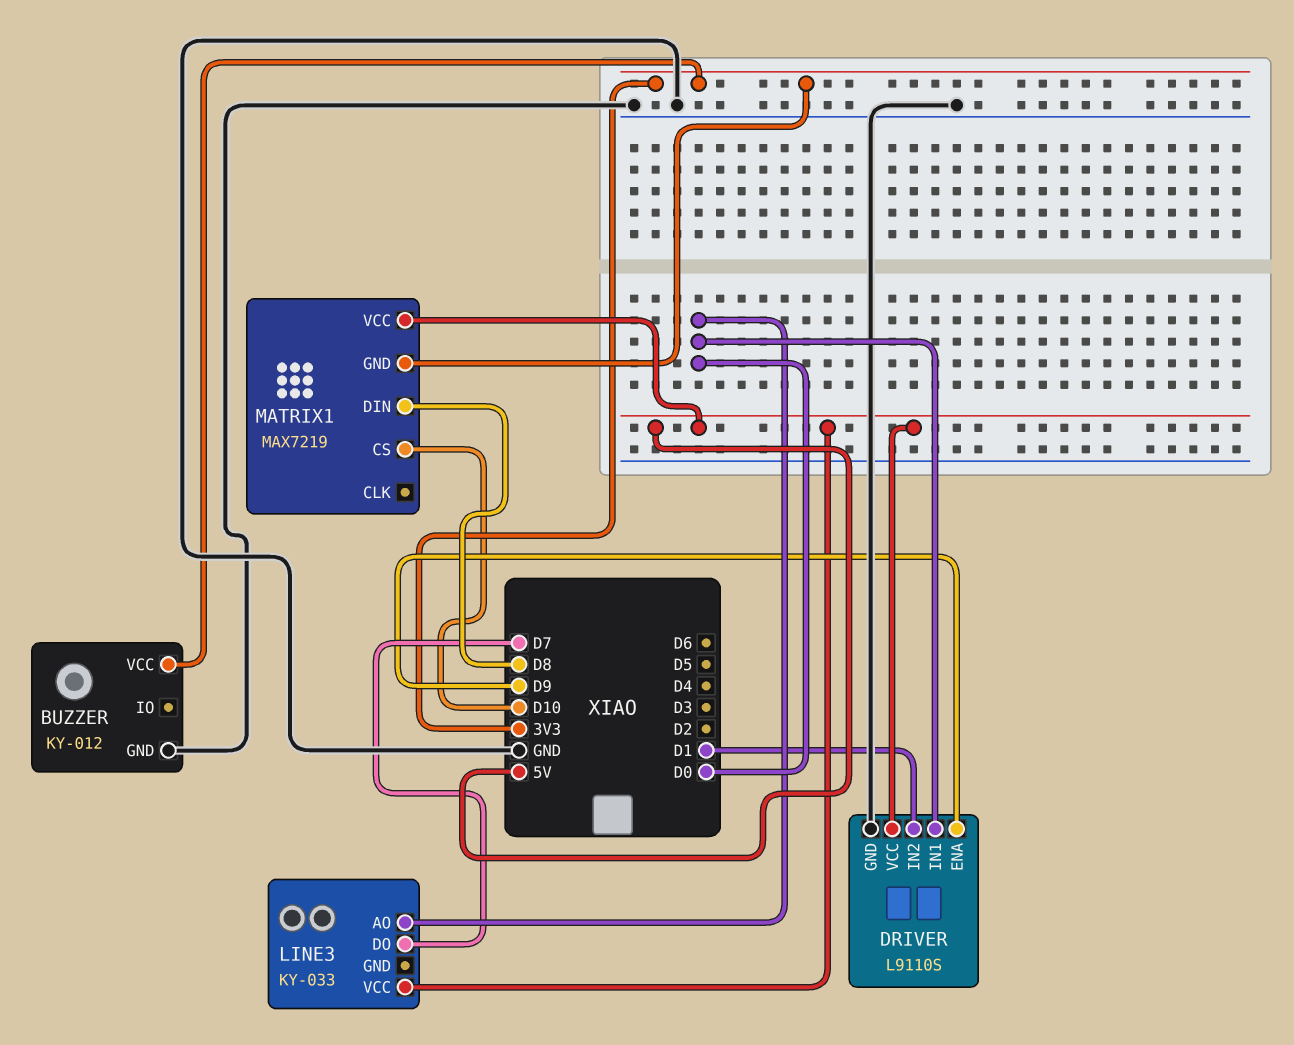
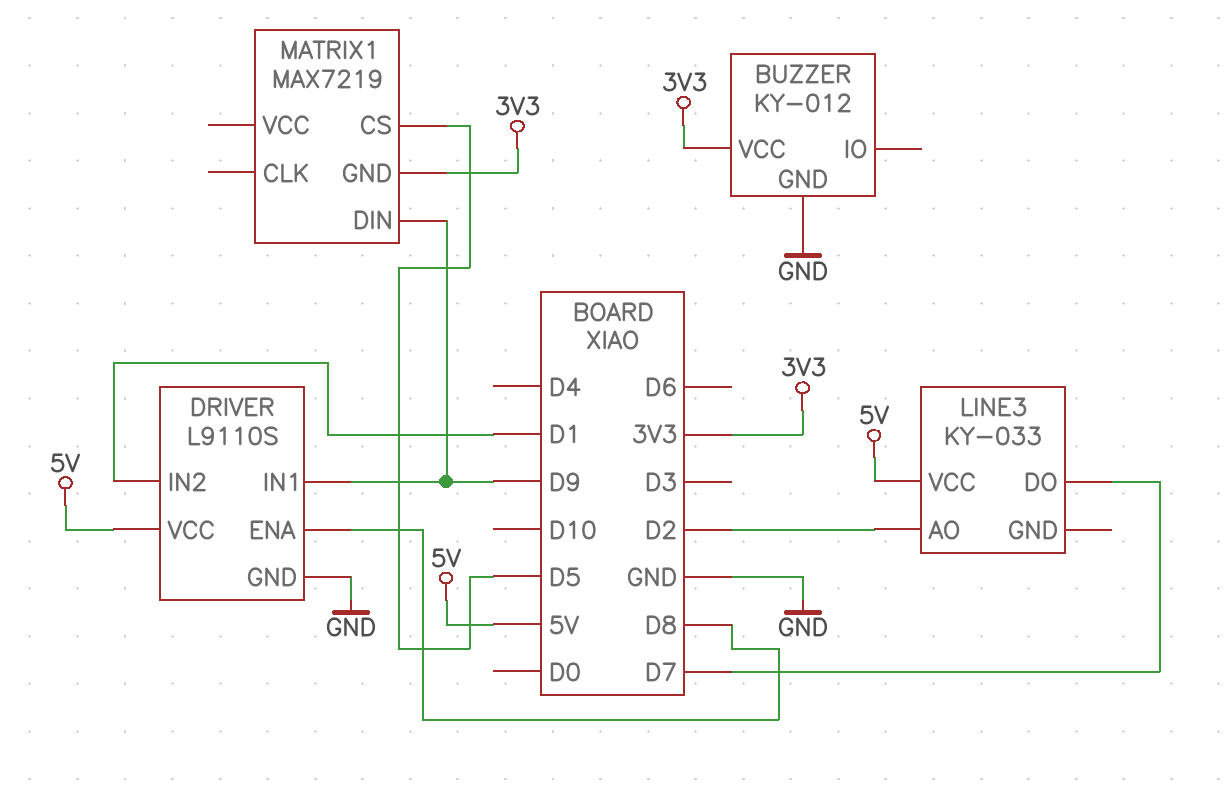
DRIVER pin ENA: D9 -> D8
DRIVER pin IN1: D0 -> D9
LINE3 pin AO: D0 -> D2
MATRIX1 pin CS: D10 -> D5
MATRIX1 pin DIN: D8 -> D9
MATRIX1 pin VCC: 5V -> none

